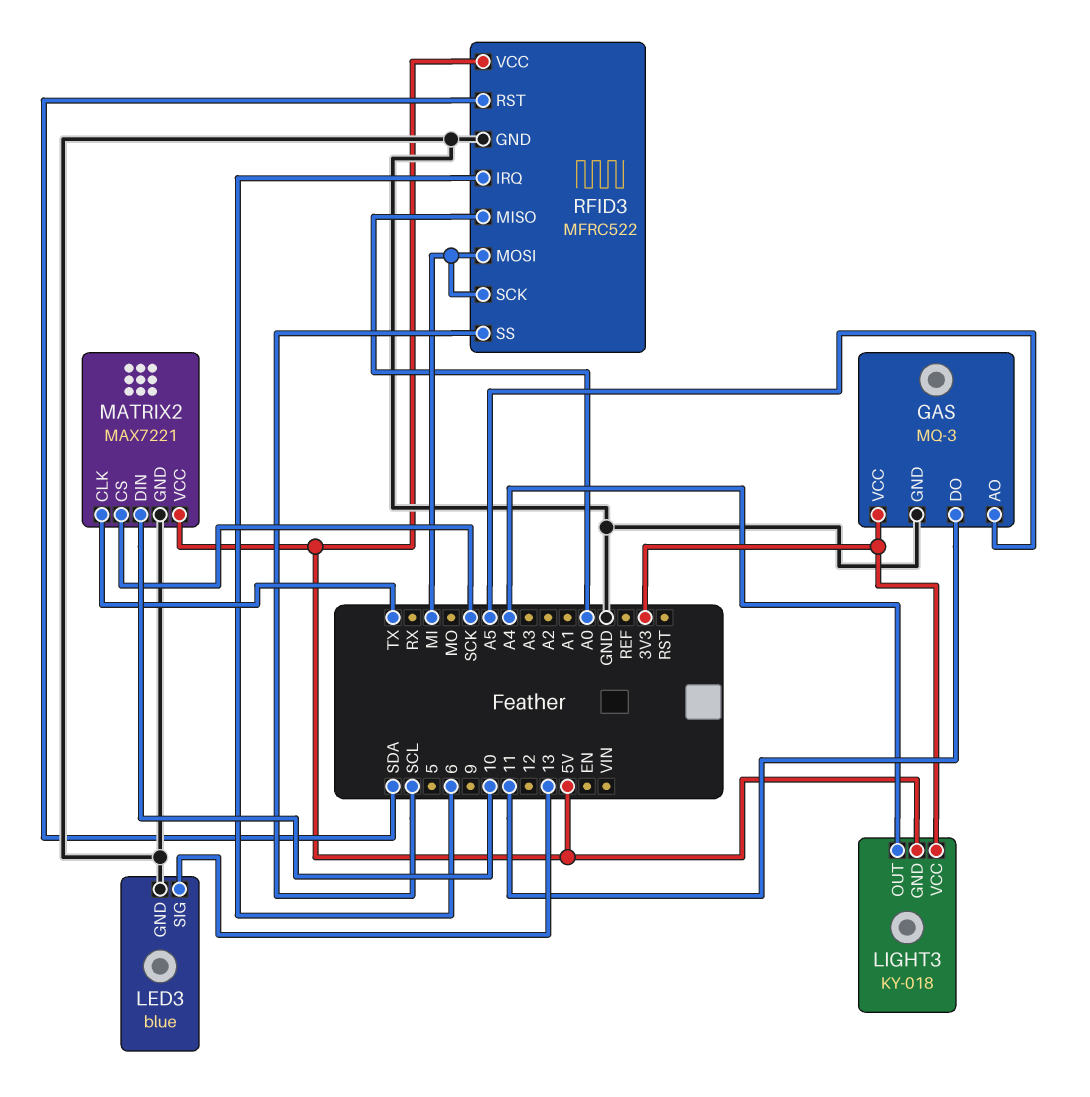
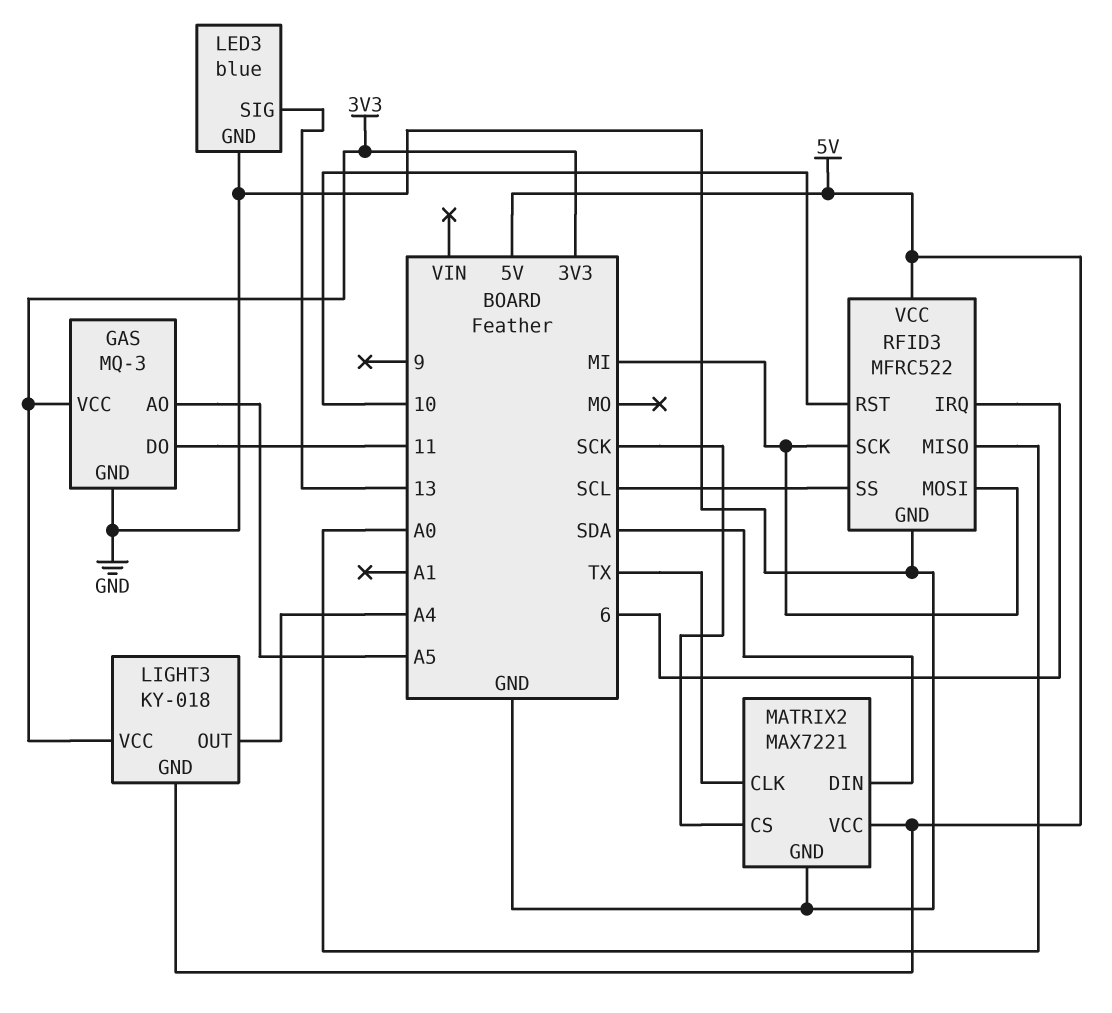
MATRIX2 pin DIN: 10 -> SDA
RFID3 pin RST: SDA -> 10

